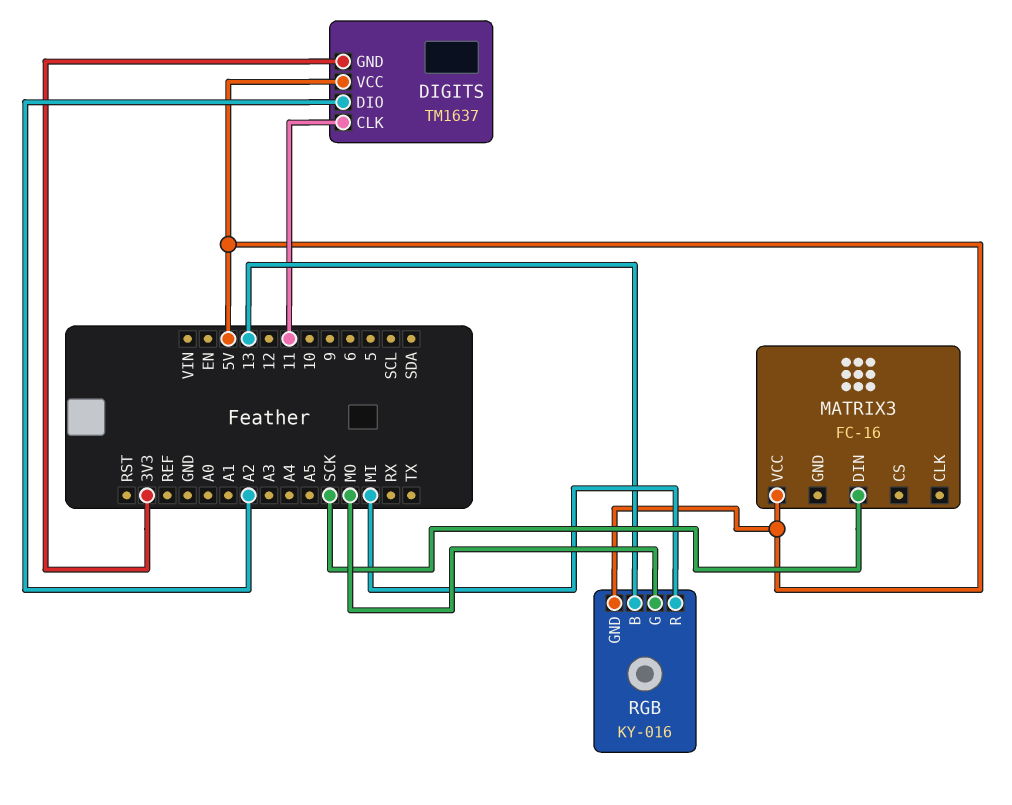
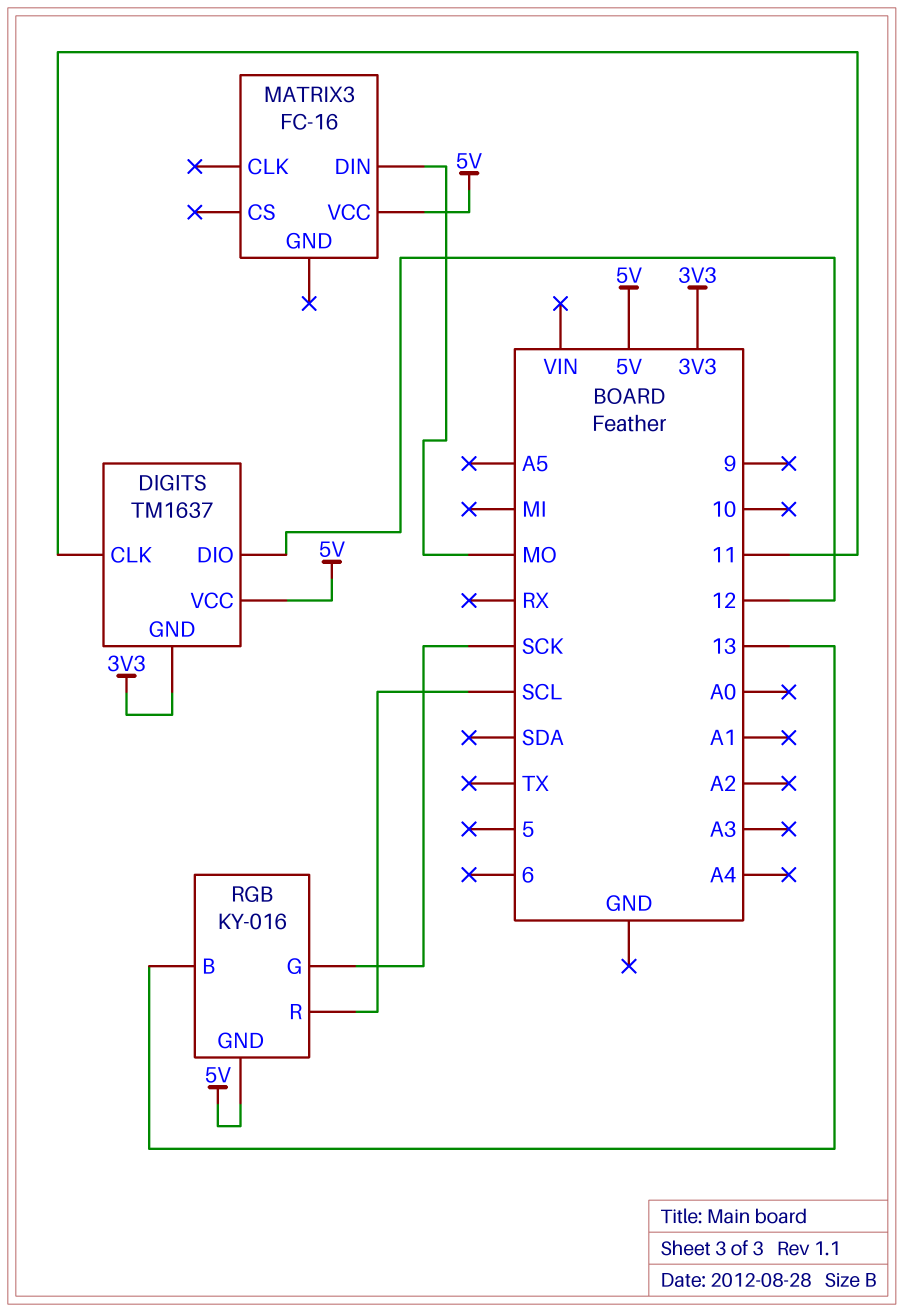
DIGITS pin DIO: A2 -> 12
MATRIX3 pin DIN: SCK -> MO
RGB pin G: MO -> SCK
RGB pin R: MI -> SCL

